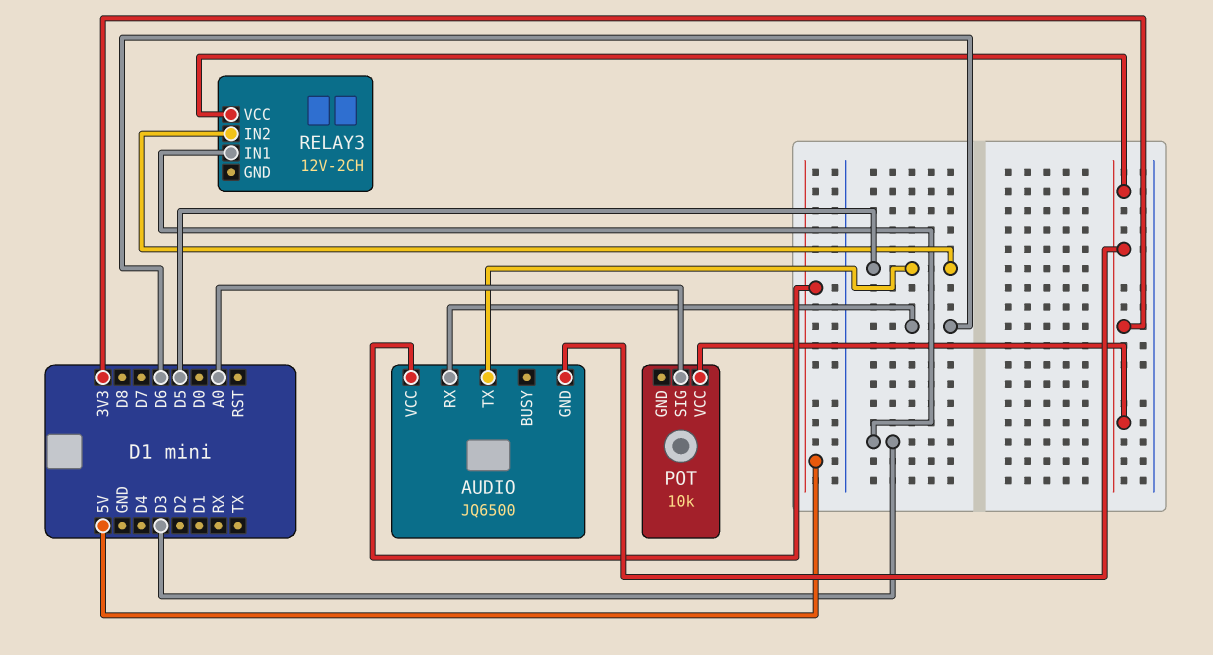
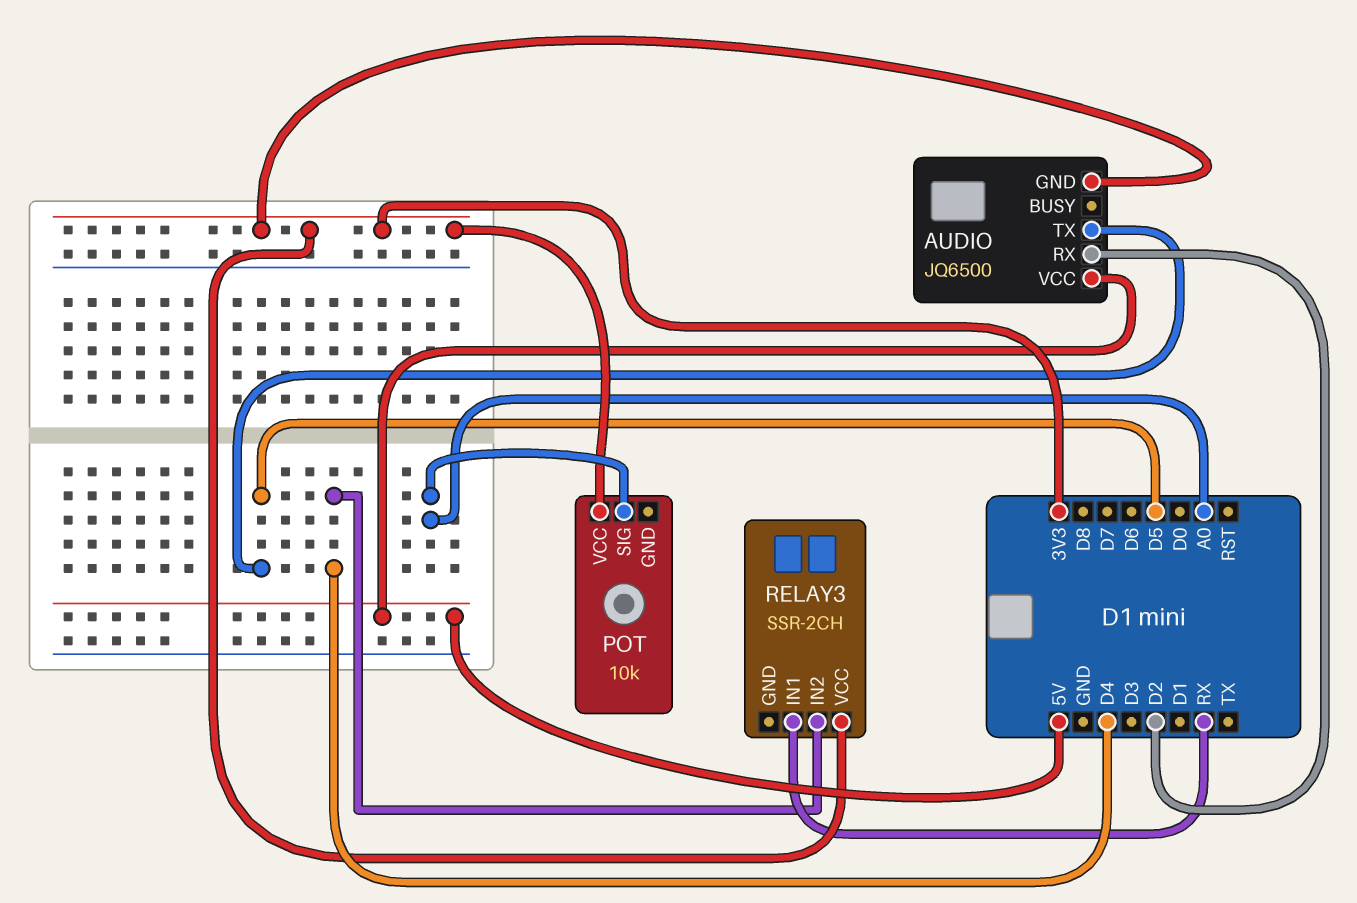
AUDIO pin RX: D6 -> D2
RELAY3: 12V-2CH -> SSR-2CH
RELAY3 pin IN1: D3 -> RX
RELAY3 pin IN2: D5 -> D4

